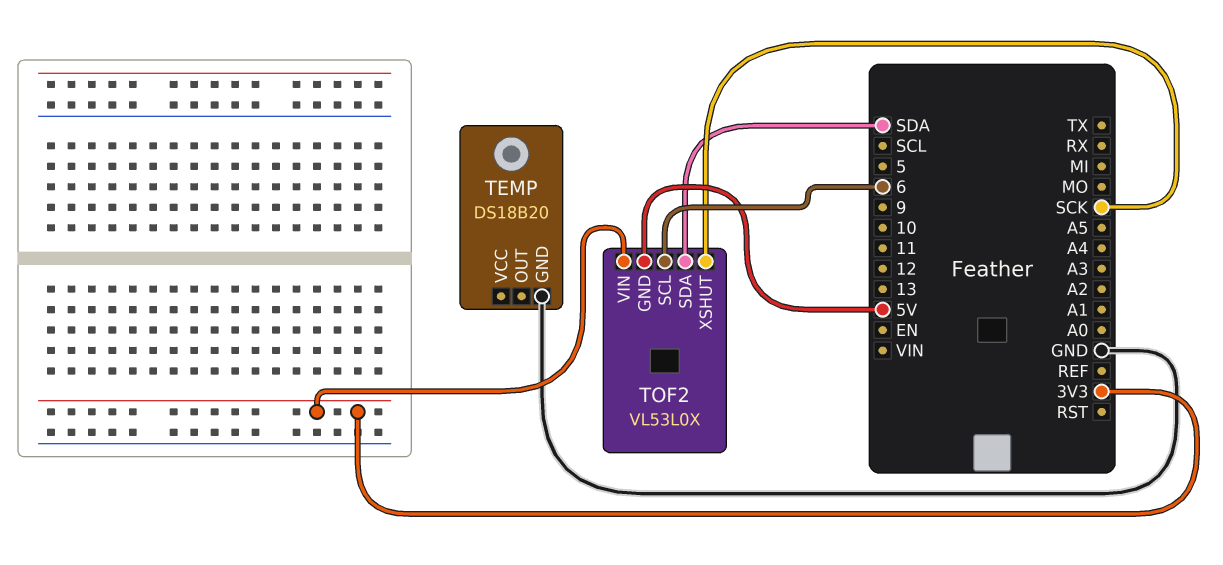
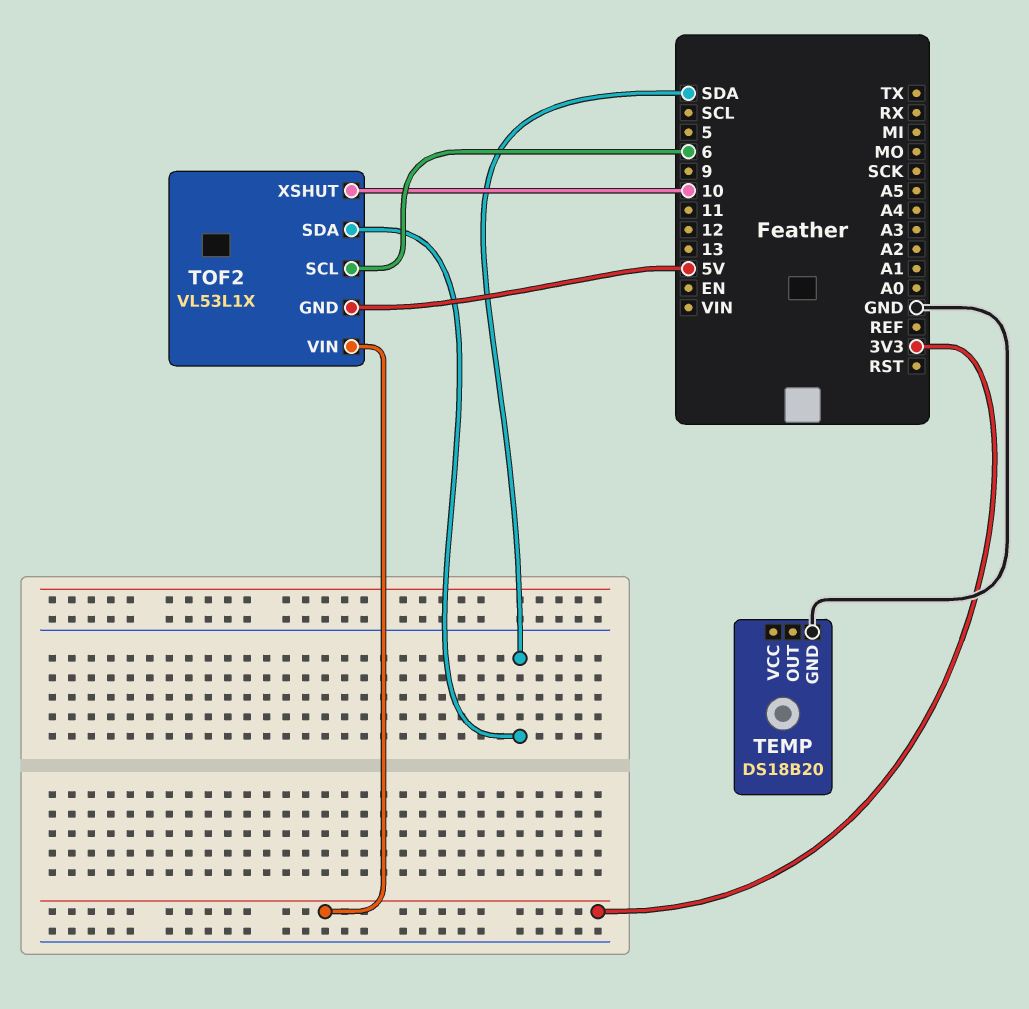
TOF2: VL53L0X -> VL53L1X
TOF2 pin XSHUT: SCK -> 10

